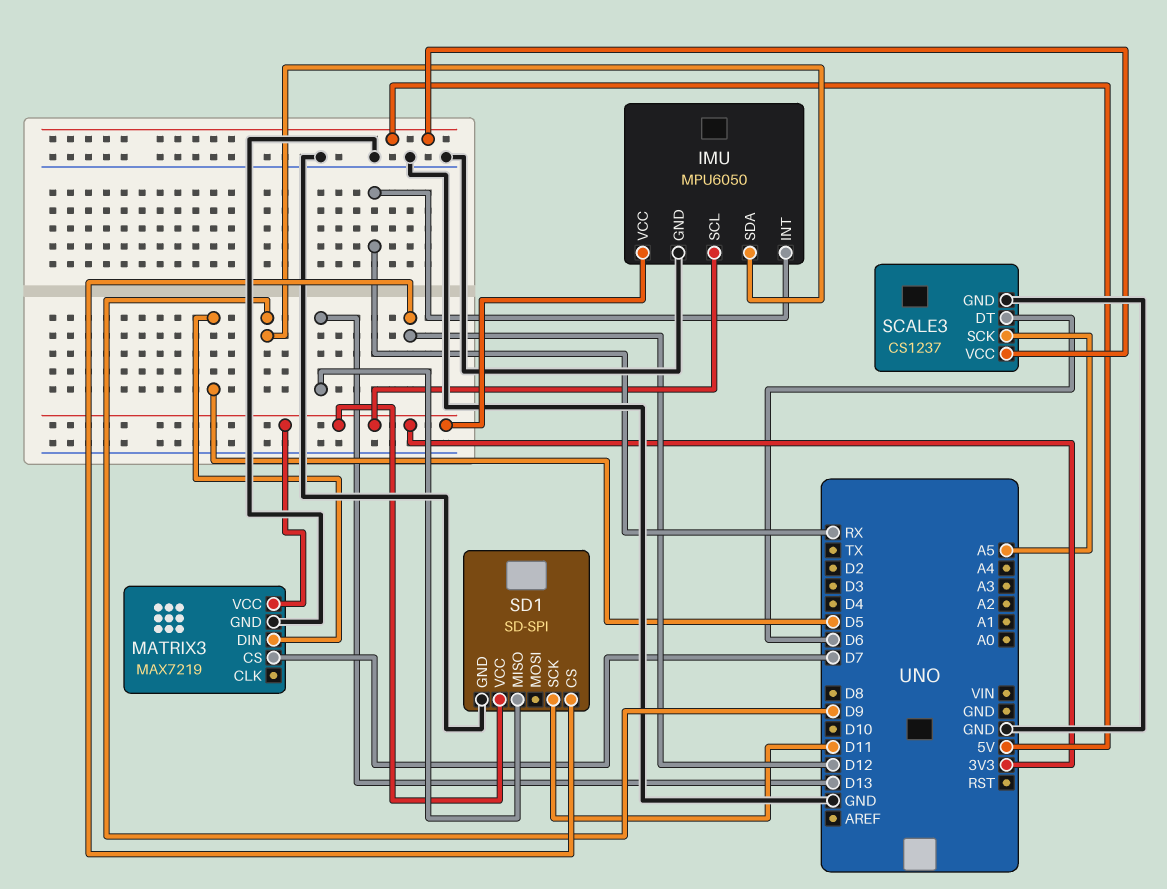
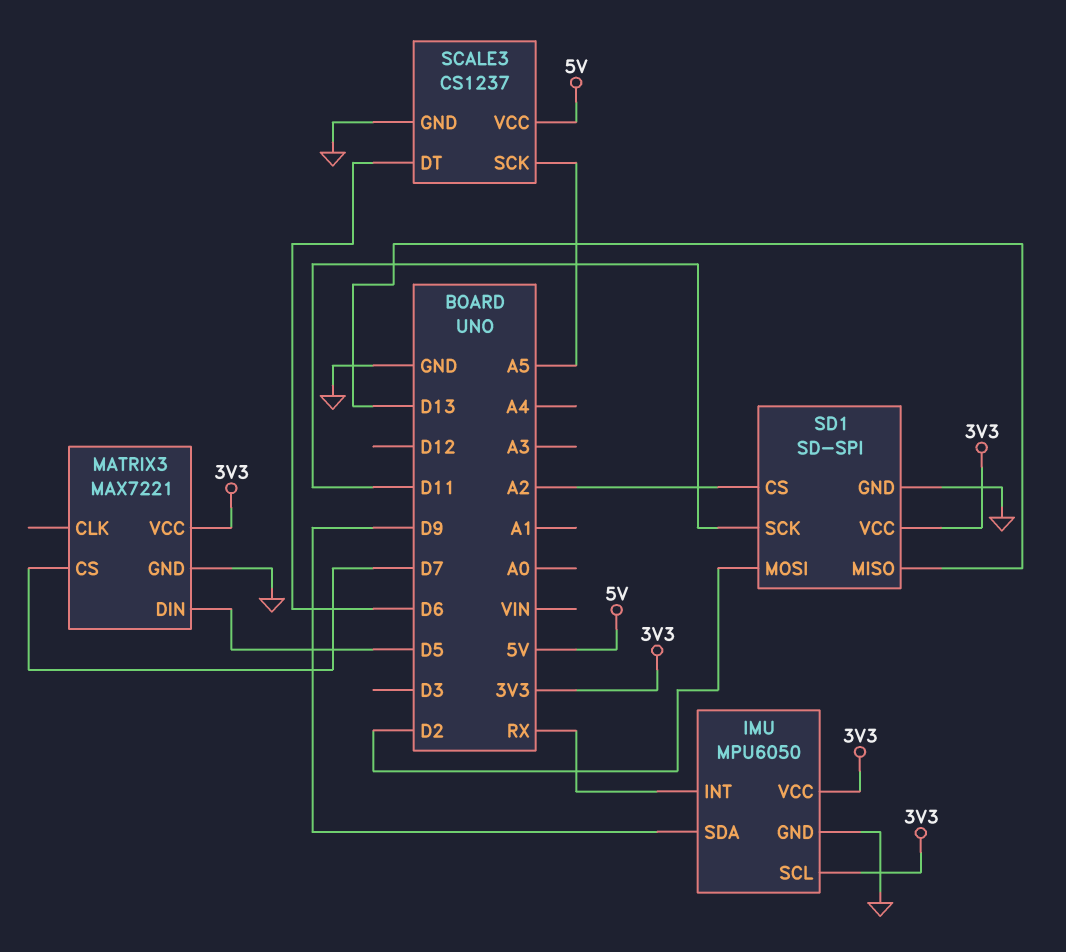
MATRIX3: MAX7219 -> MAX7221
SD1 pin CS: D12 -> A2
SD1 pin MOSI: none -> D2

